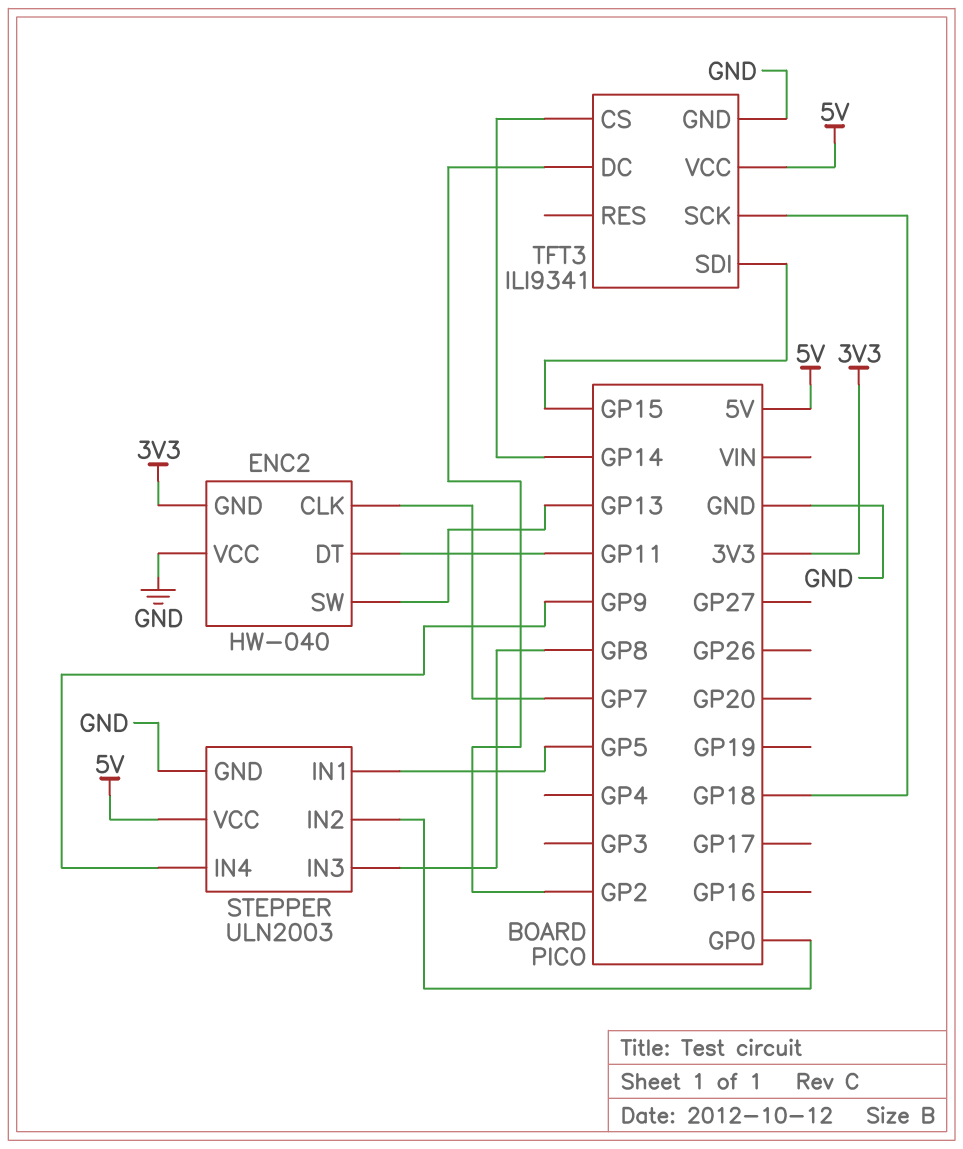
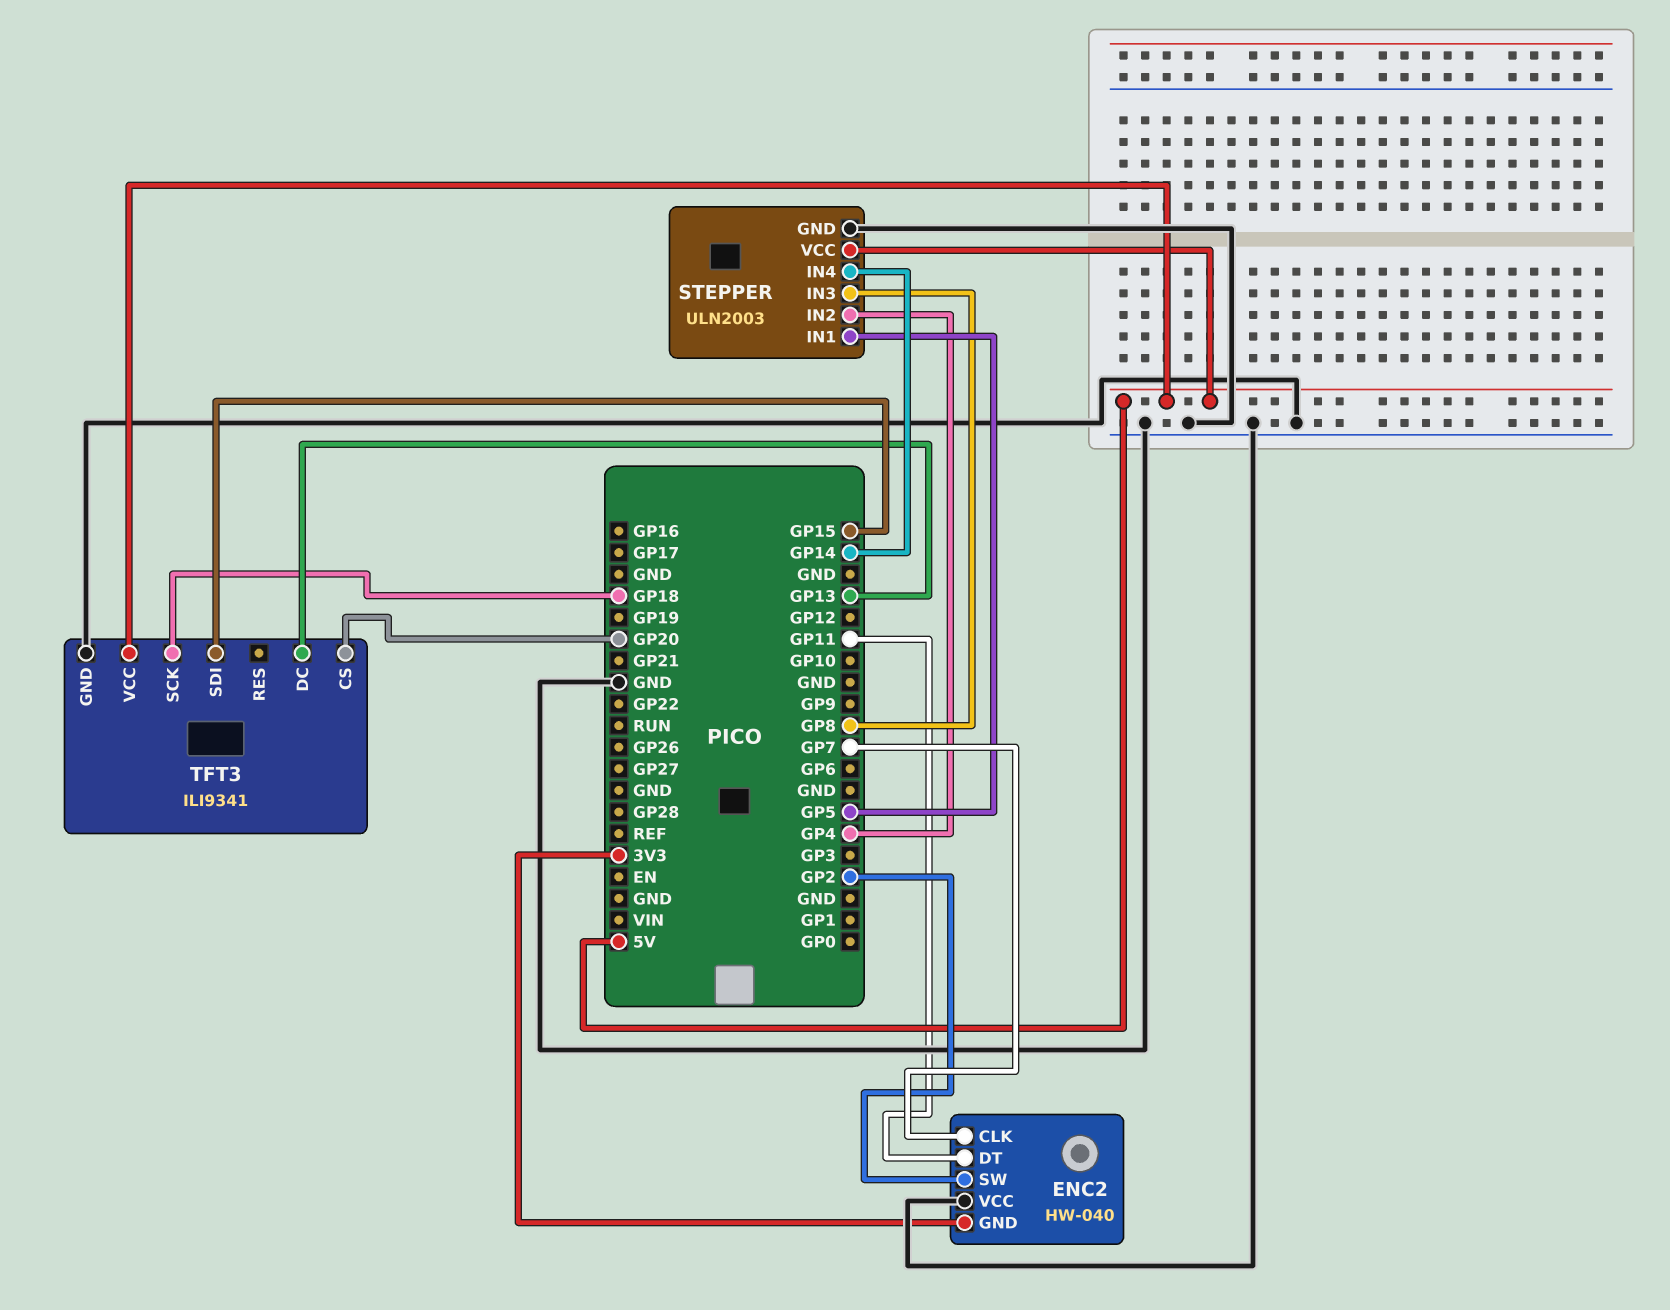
ENC2 pin SW: GP13 -> GP2
STEPPER pin IN2: GP0 -> GP4
STEPPER pin IN4: GP9 -> GP14
TFT3 pin CS: GP14 -> GP20
TFT3 pin DC: GP2 -> GP13

